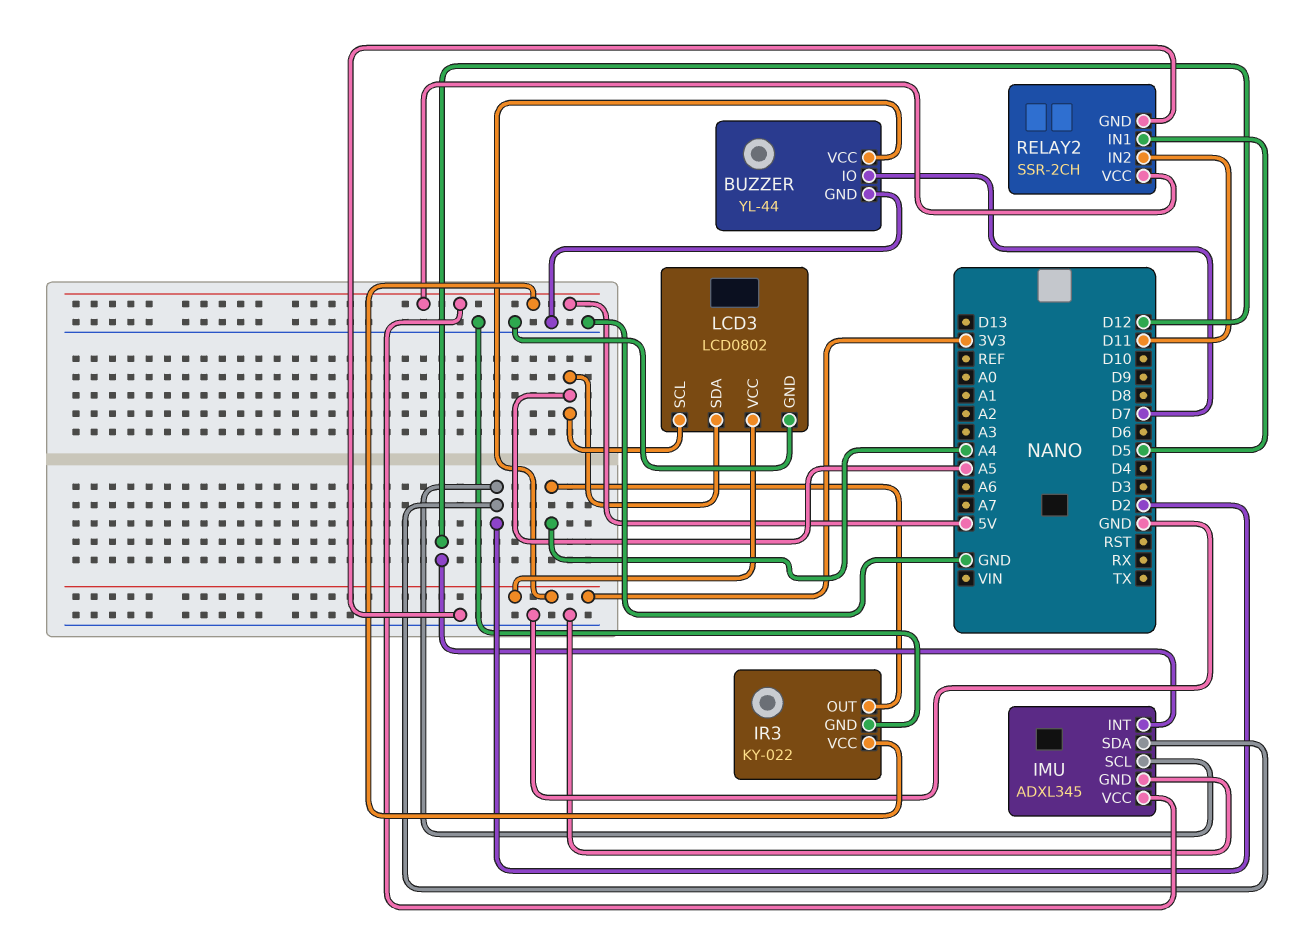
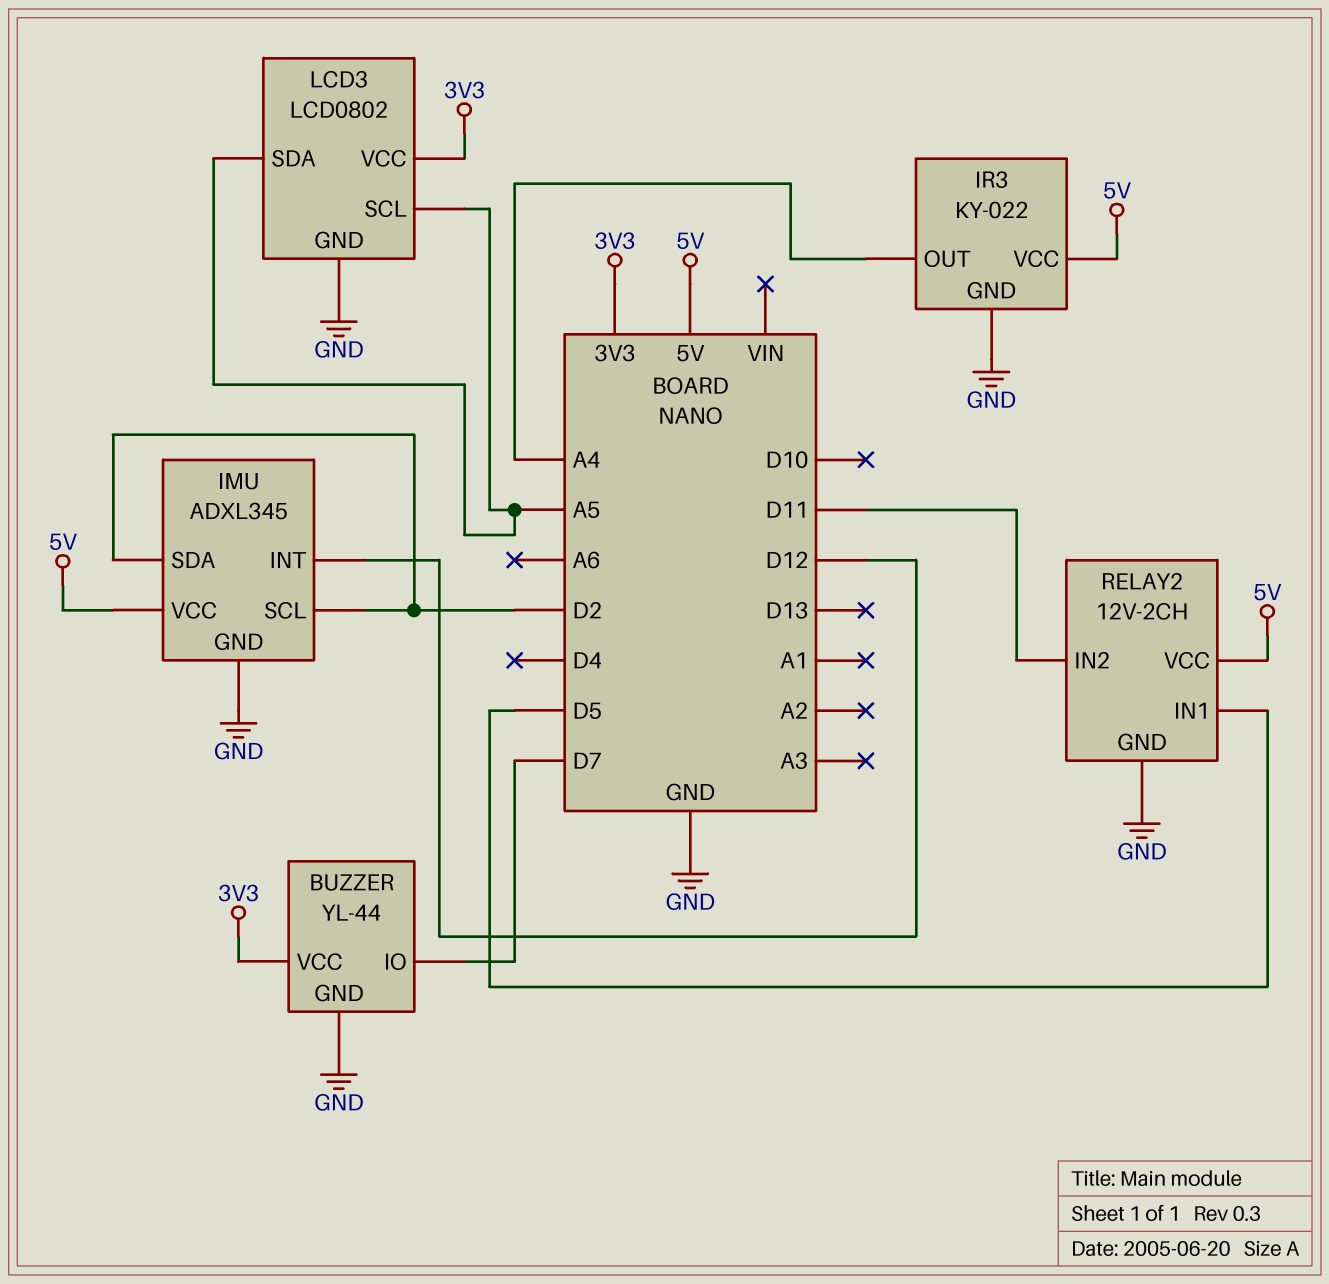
RELAY2: SSR-2CH -> 12V-2CH

